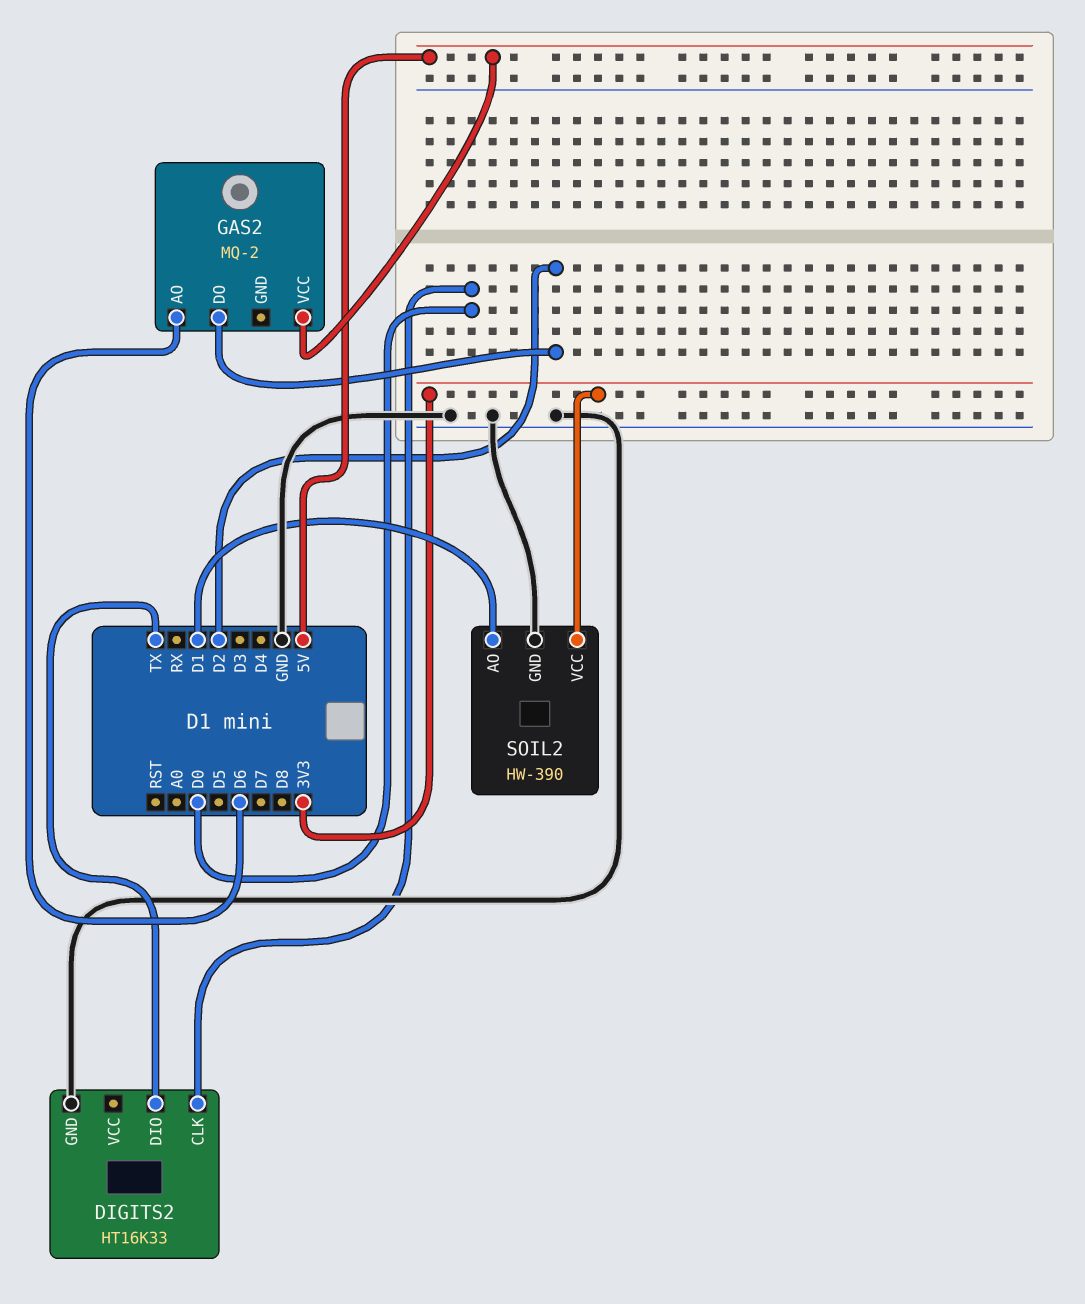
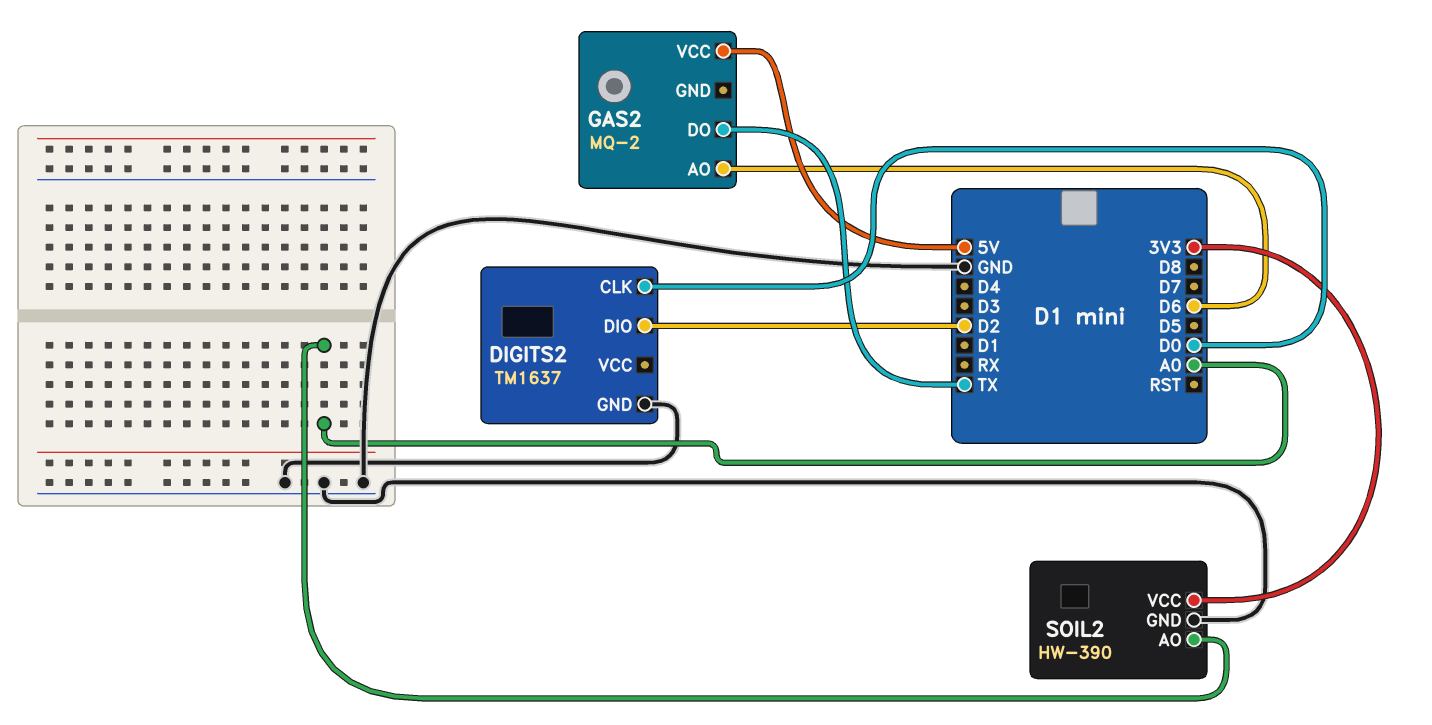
DIGITS2: HT16K33 -> TM1637
DIGITS2 pin DIO: TX -> D2
GAS2 pin DO: D2 -> TX
SOIL2 pin AO: D1 -> A0

